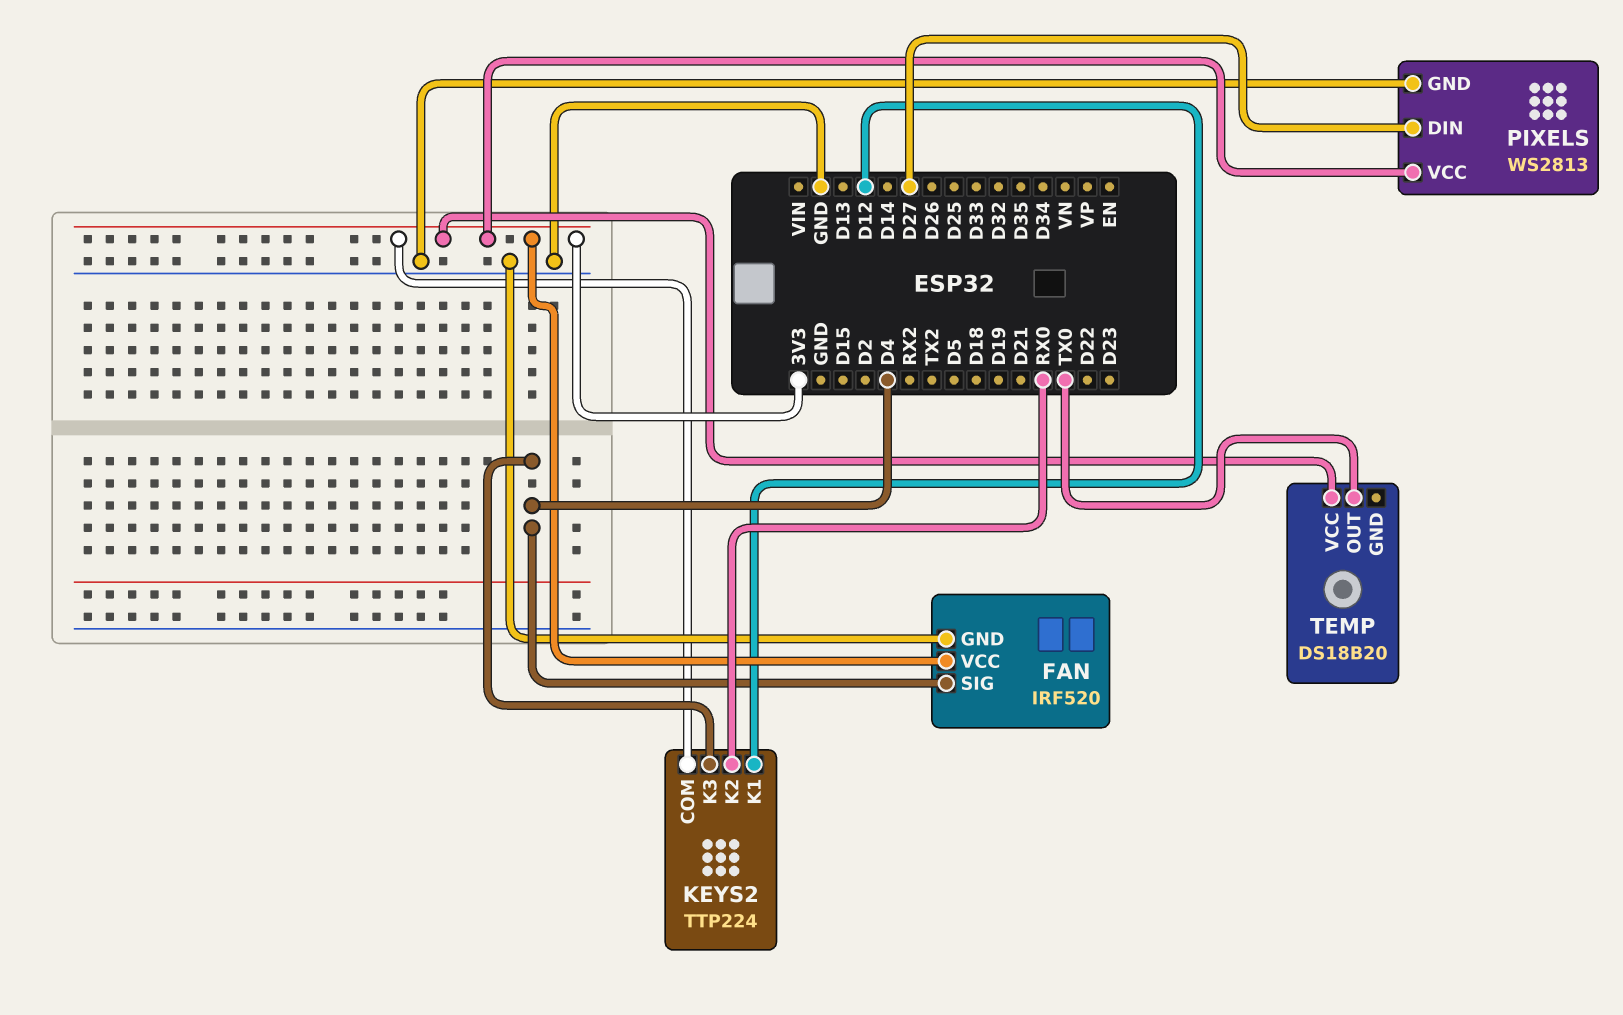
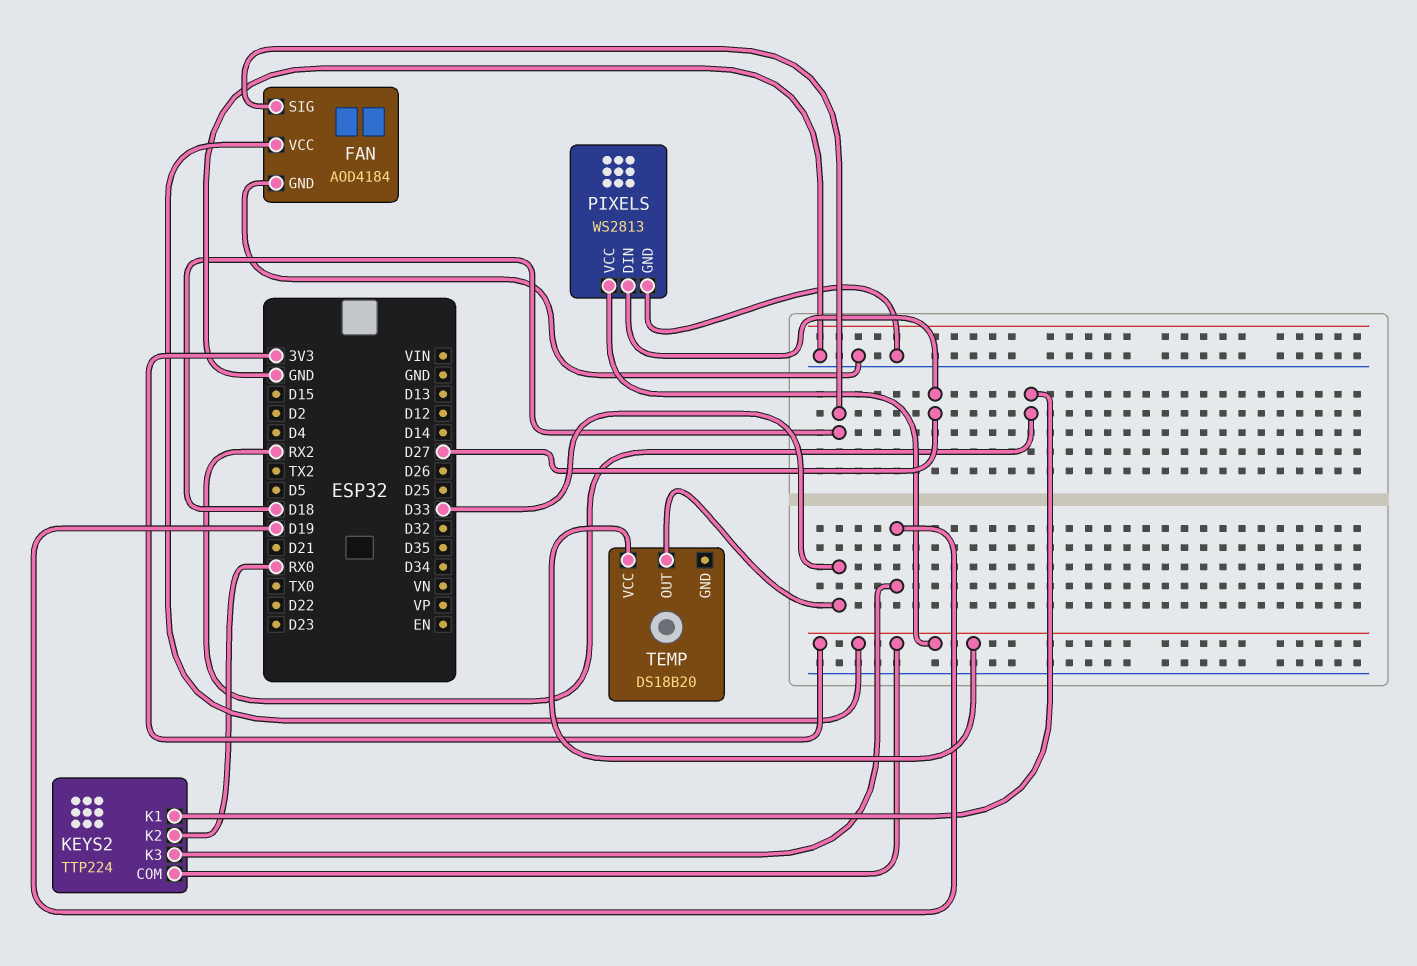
FAN: IRF520 -> AOD4184
FAN pin SIG: D4 -> D18
KEYS2 pin K1: D12 -> RX2
KEYS2 pin K3: D4 -> D19
TEMP pin OUT: TX0 -> D33

